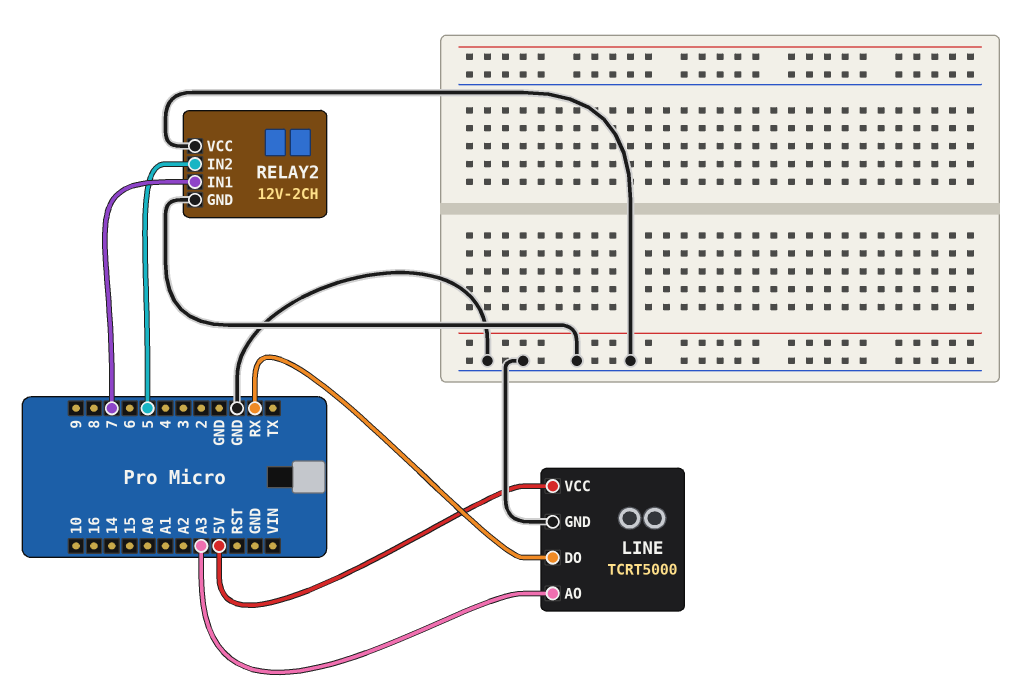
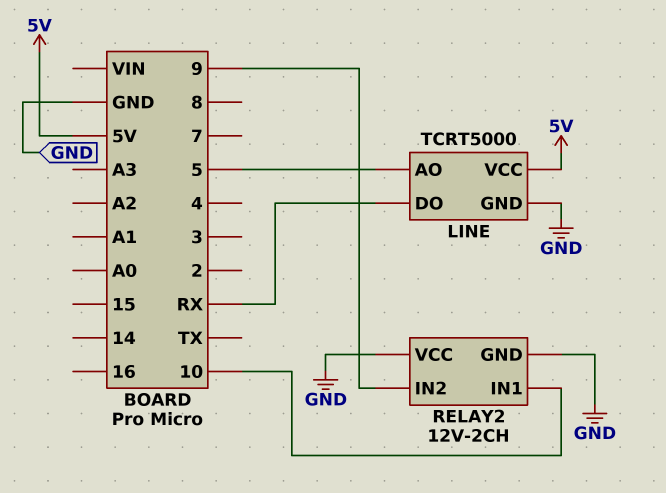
LINE pin AO: A3 -> 5
RELAY2 pin IN1: 7 -> 10
RELAY2 pin IN2: 5 -> 9

